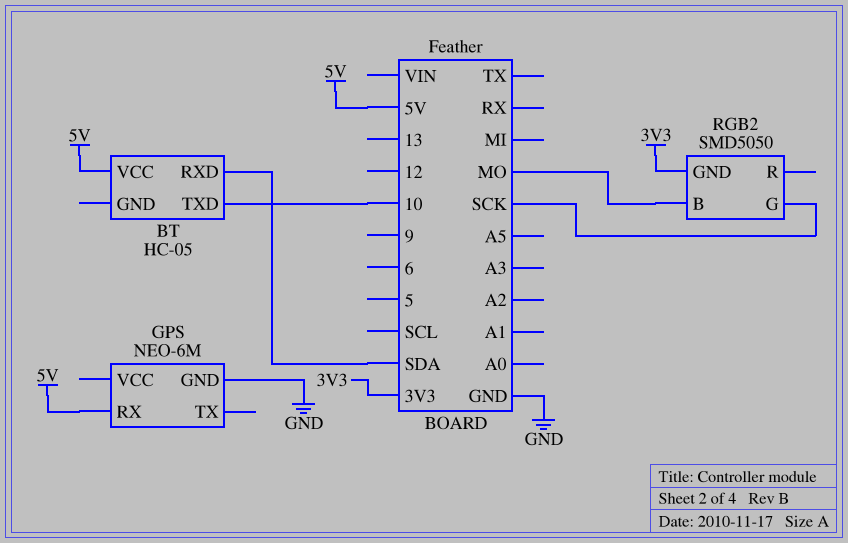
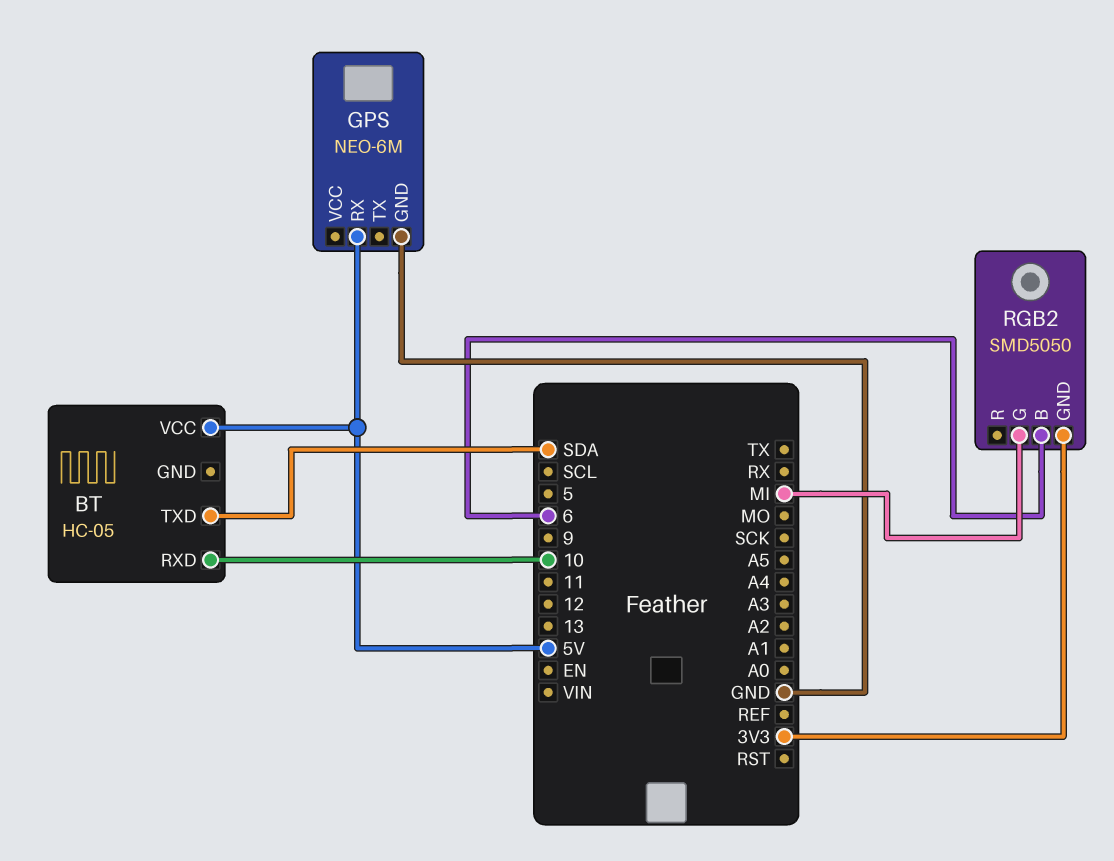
BT pin RXD: SDA -> 10
BT pin TXD: 10 -> SDA
RGB2 pin B: MO -> 6
RGB2 pin G: SCK -> MI

